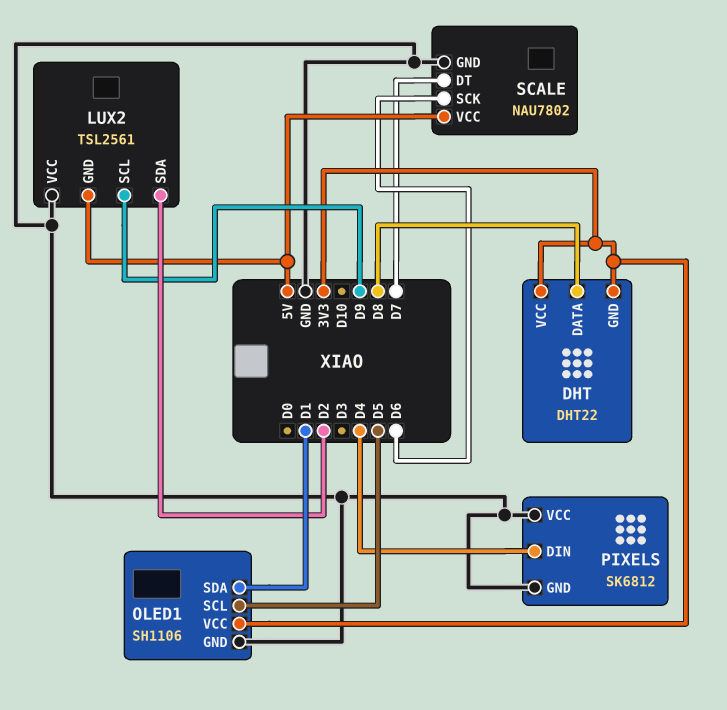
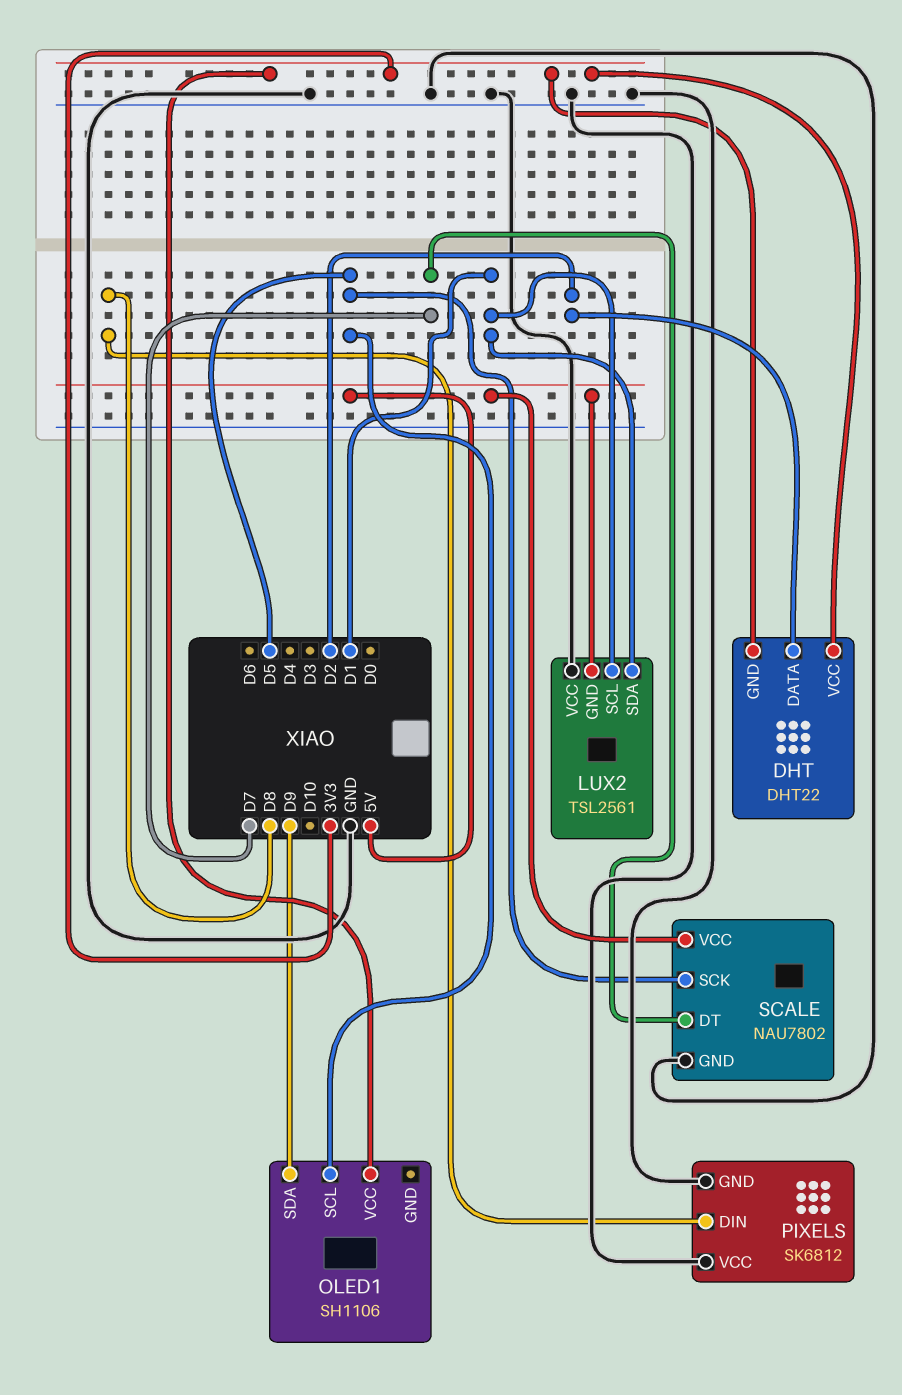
DHT pin DATA: D8 -> D2
LUX2 pin SCL: D9 -> D1
LUX2 pin SDA: D2 -> D1
OLED1 pin GND: GND -> none
OLED1 pin SDA: D1 -> D9
PIXELS pin DIN: D4 -> D8
SCALE pin SCK: D6 -> D5

